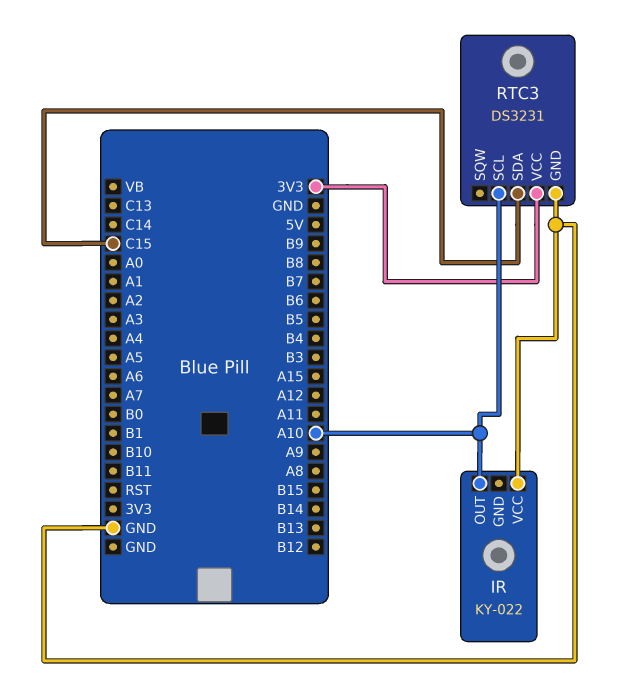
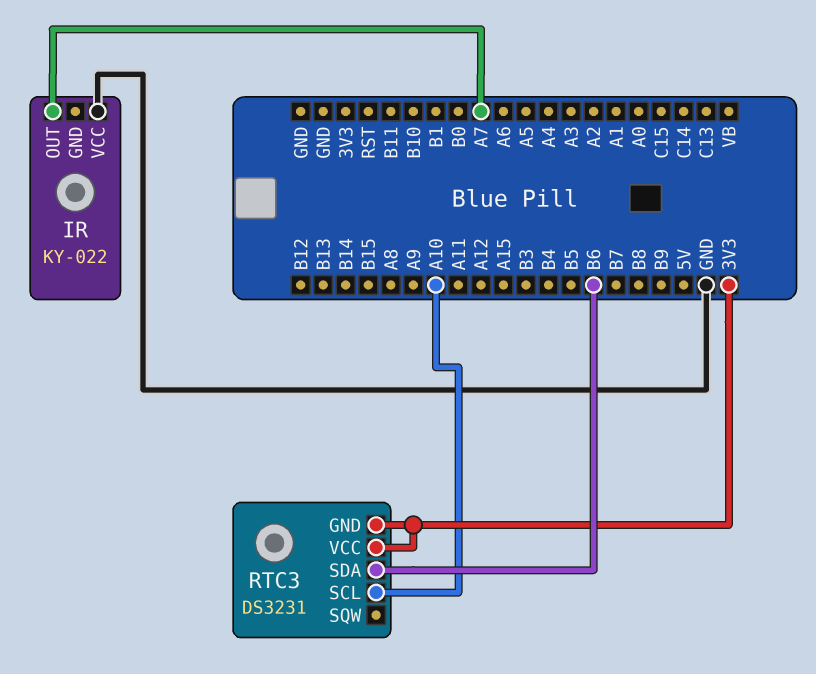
IR pin OUT: A10 -> A7
RTC3 pin GND: GND -> 3V3
RTC3 pin SDA: C15 -> B6

